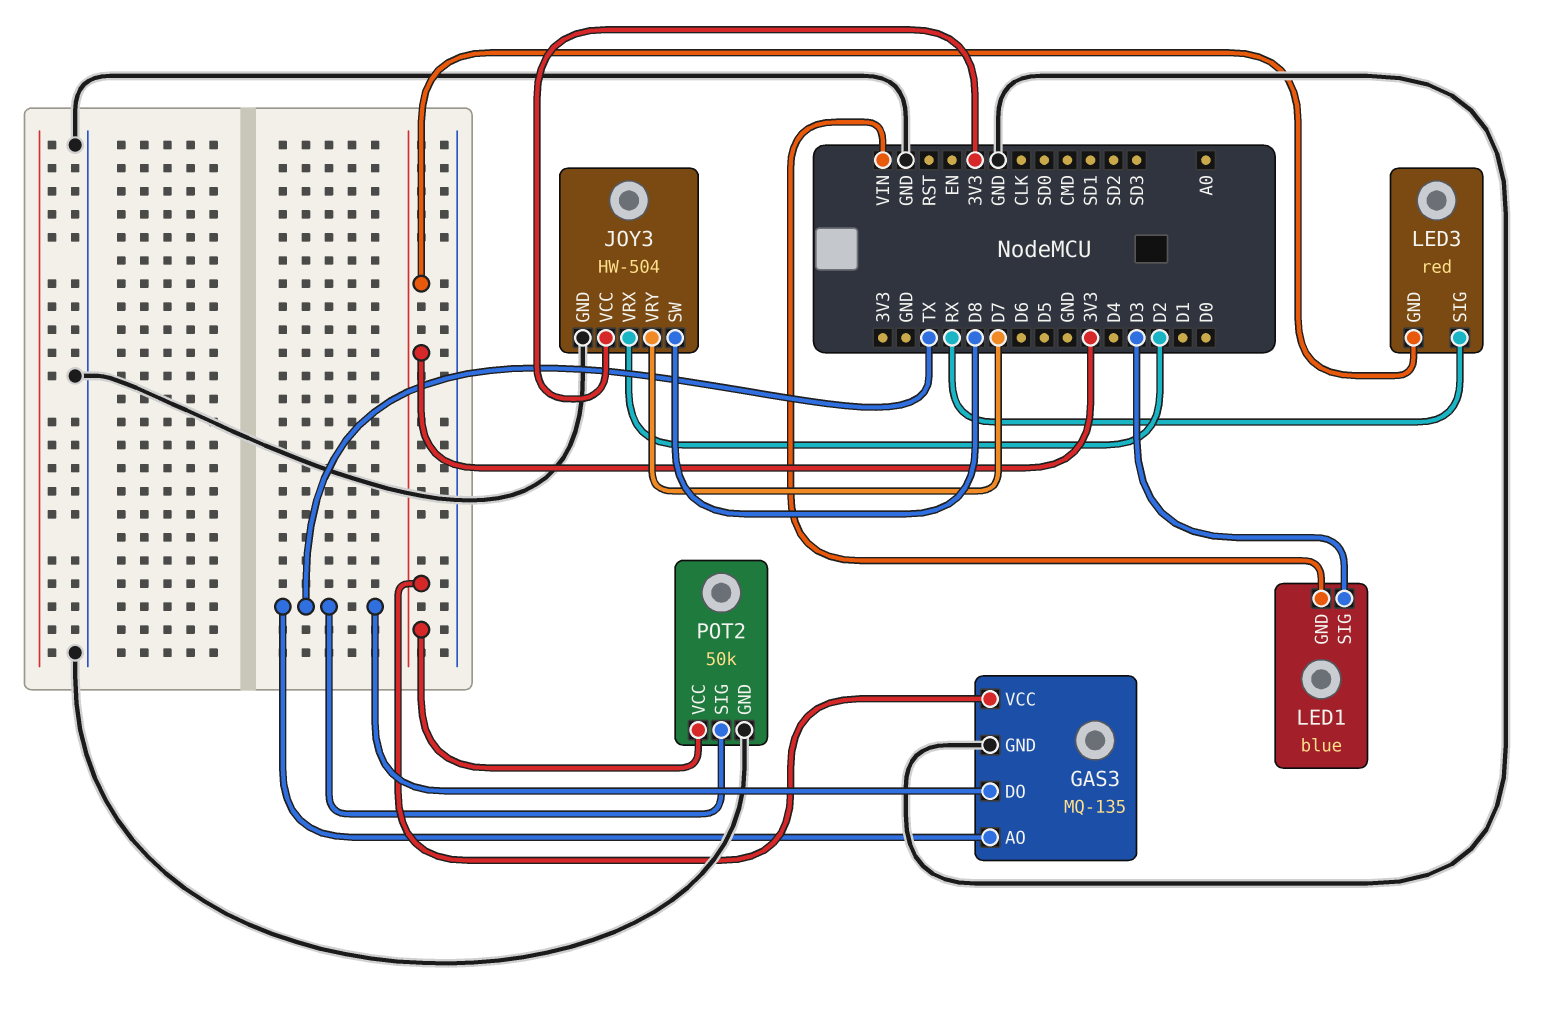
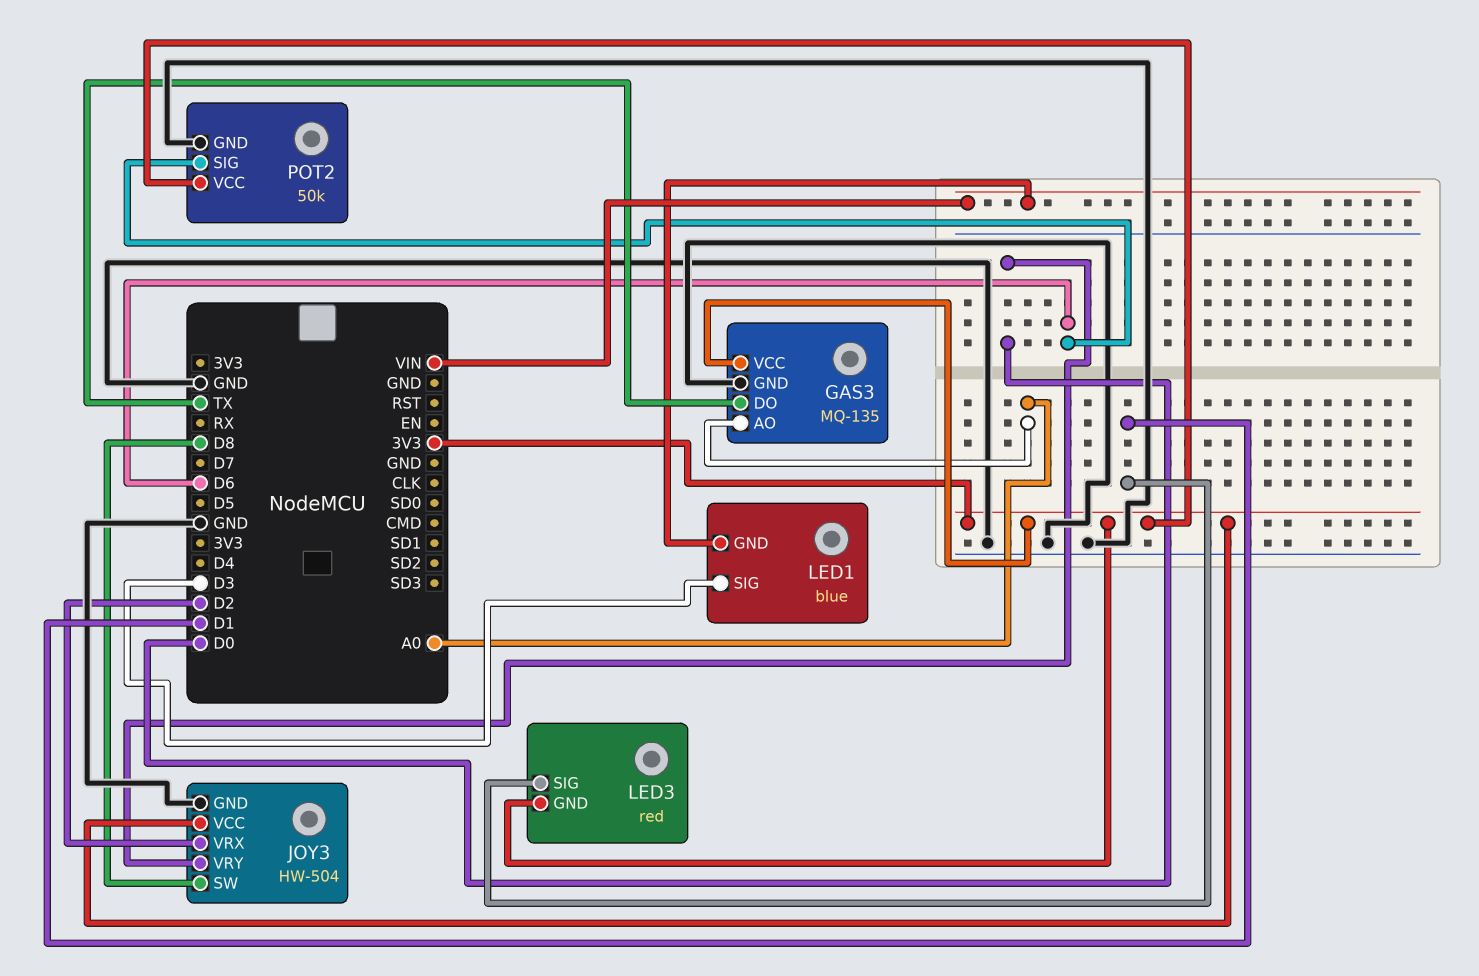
GAS3 pin AO: TX -> A0
JOY3 pin VRY: D7 -> D0
LED3 pin SIG: RX -> D1
POT2 pin SIG: TX -> D6

